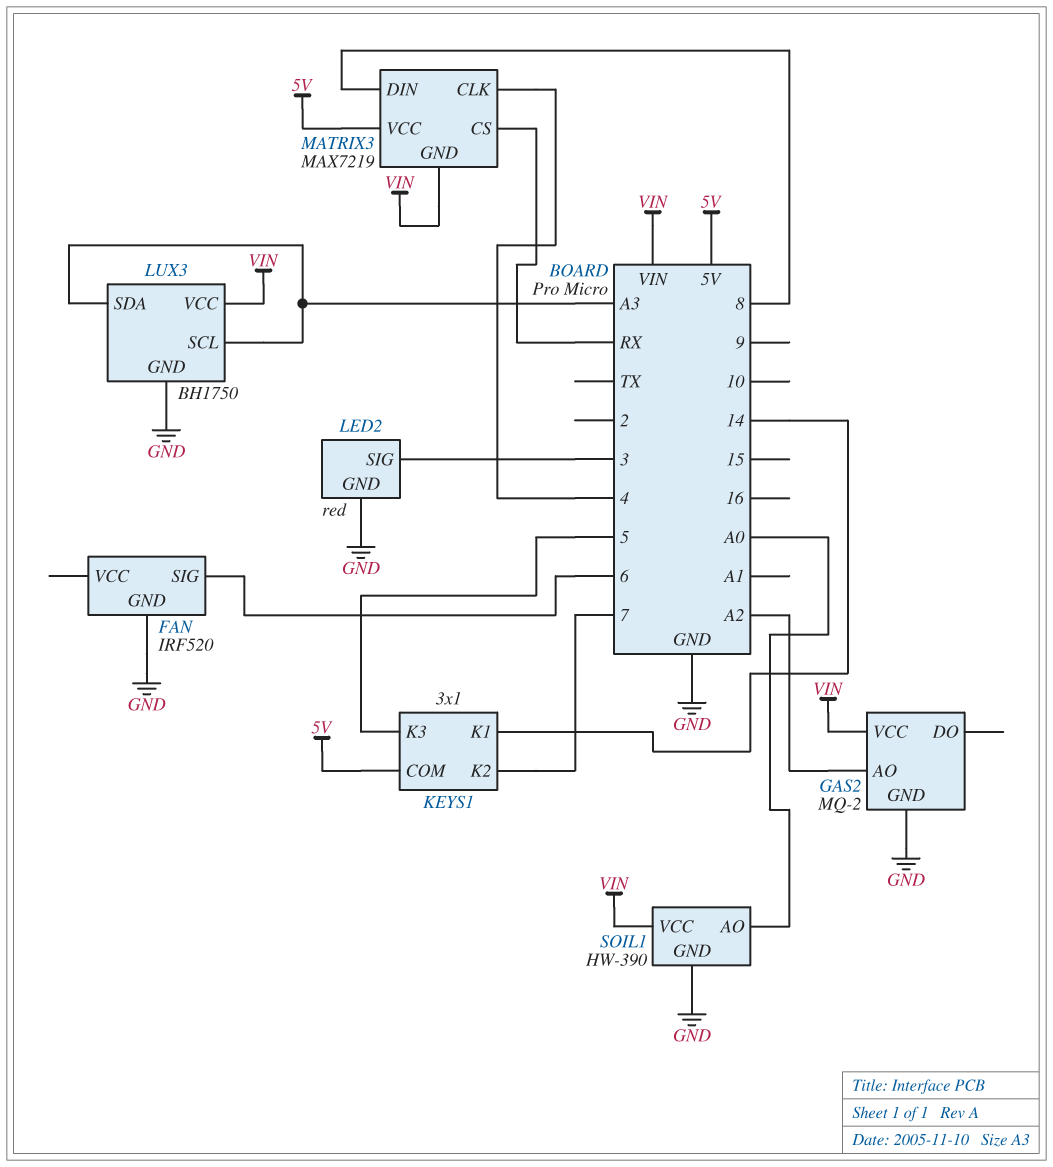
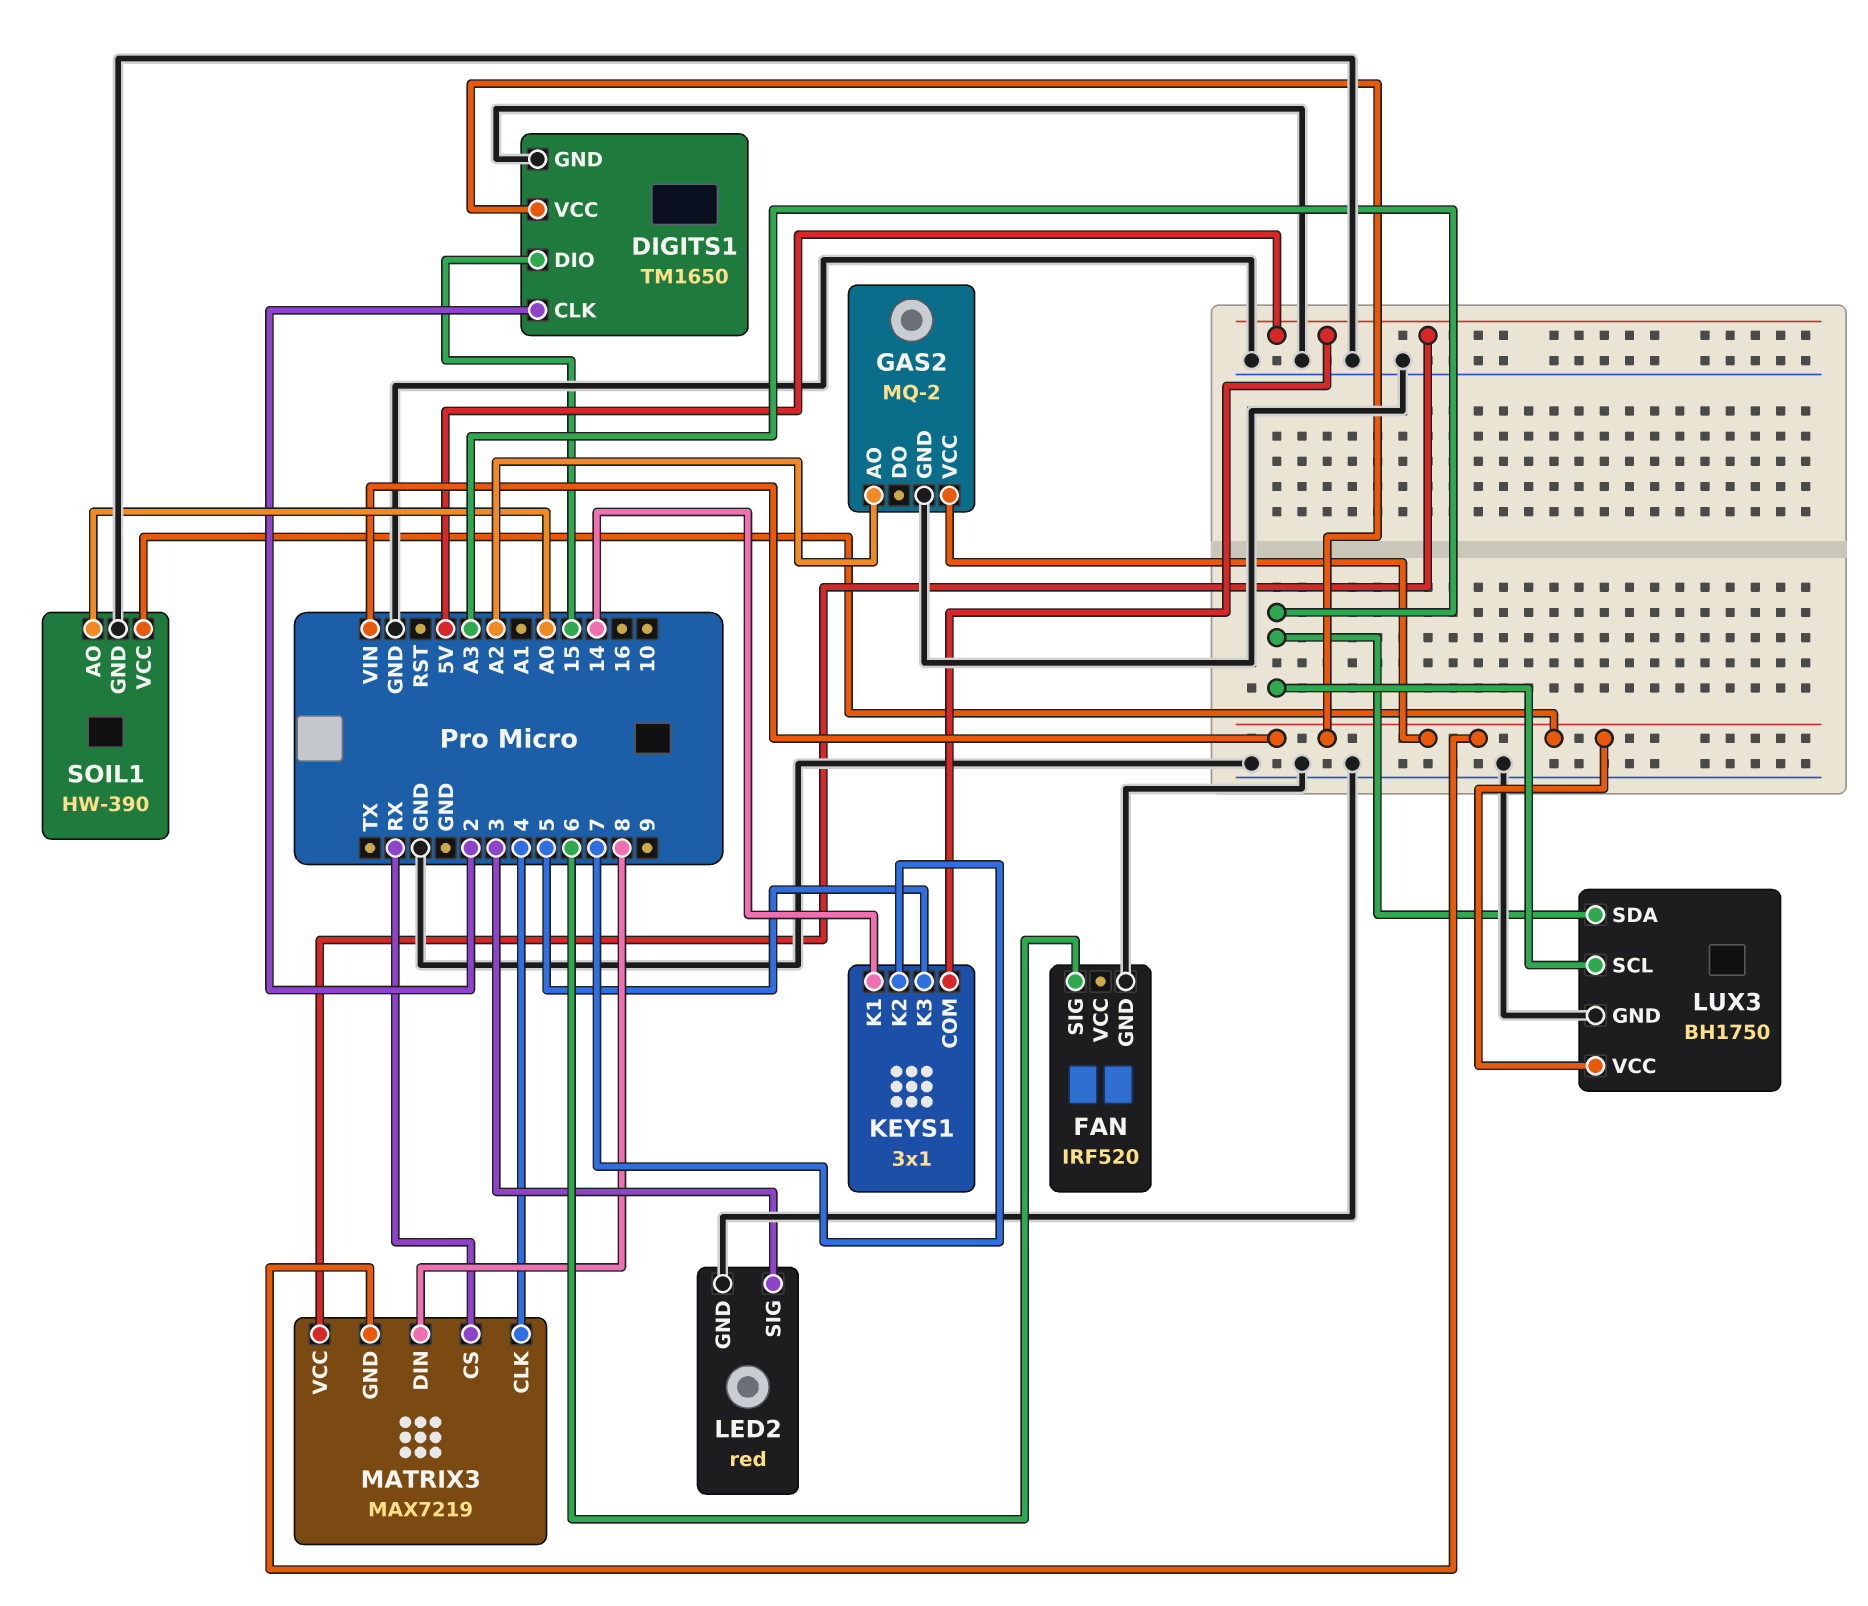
DIGITS1: none -> TM1650
DIGITS1 pin CLK: none -> 2
DIGITS1 pin DIO: none -> 15
DIGITS1 pin GND: none -> GND
DIGITS1 pin VCC: none -> VIN

